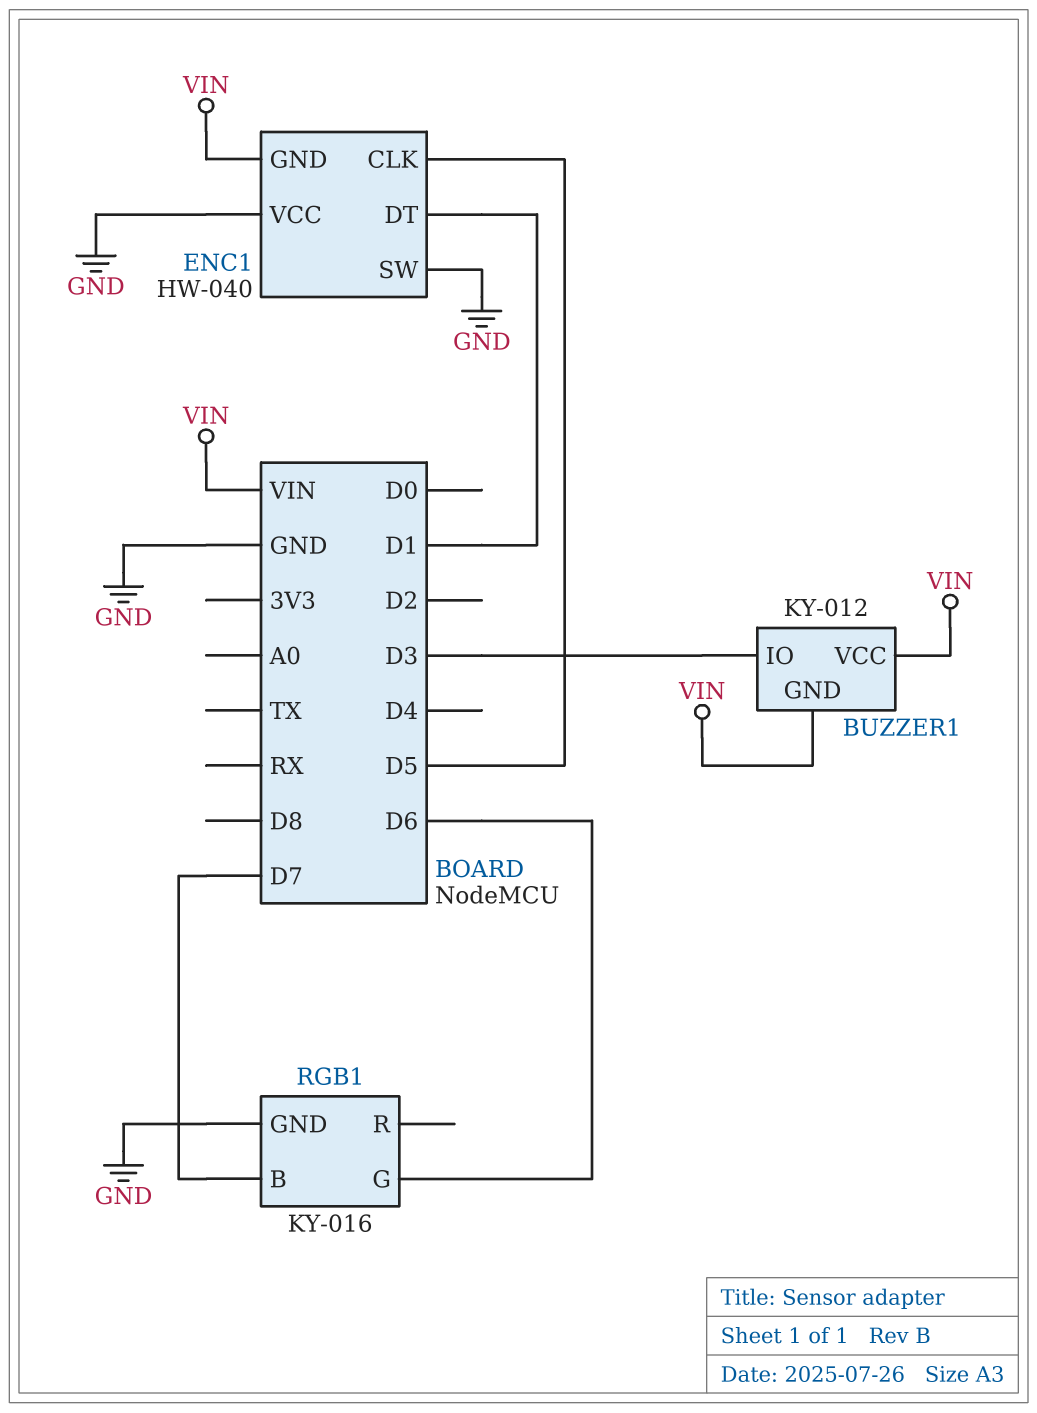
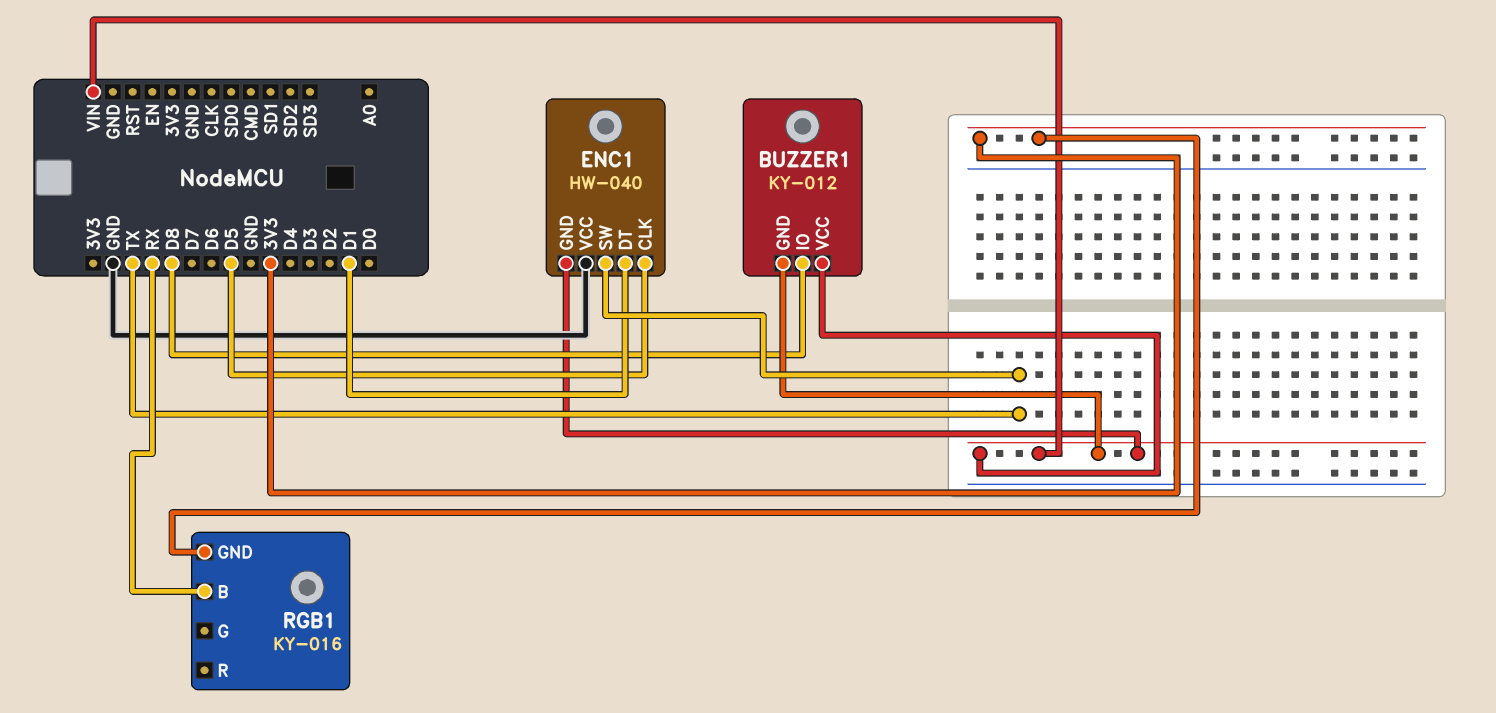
BUZZER1 pin IO: D3 -> D8
ENC1 pin SW: GND -> TX
RGB1 pin B: D7 -> RX
RGB1 pin G: D6 -> none
RGB1 pin GND: GND -> 3V3

